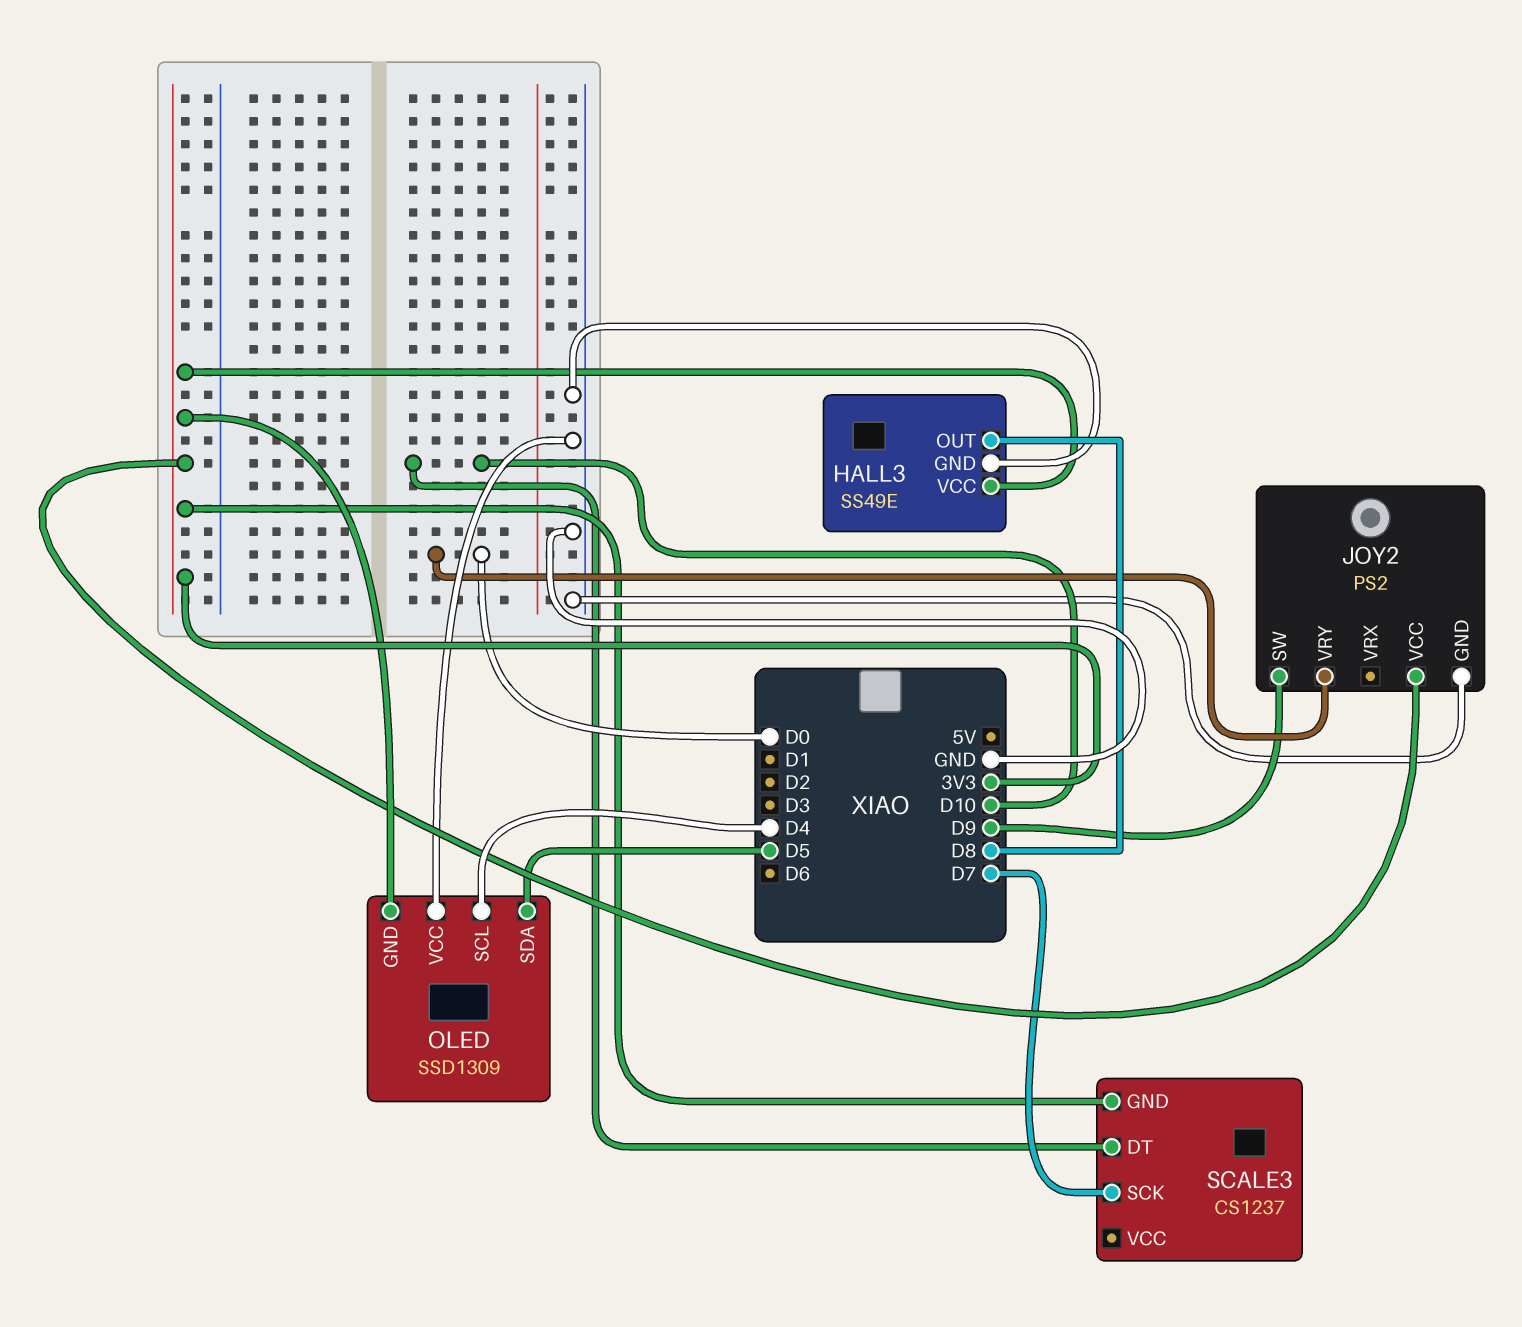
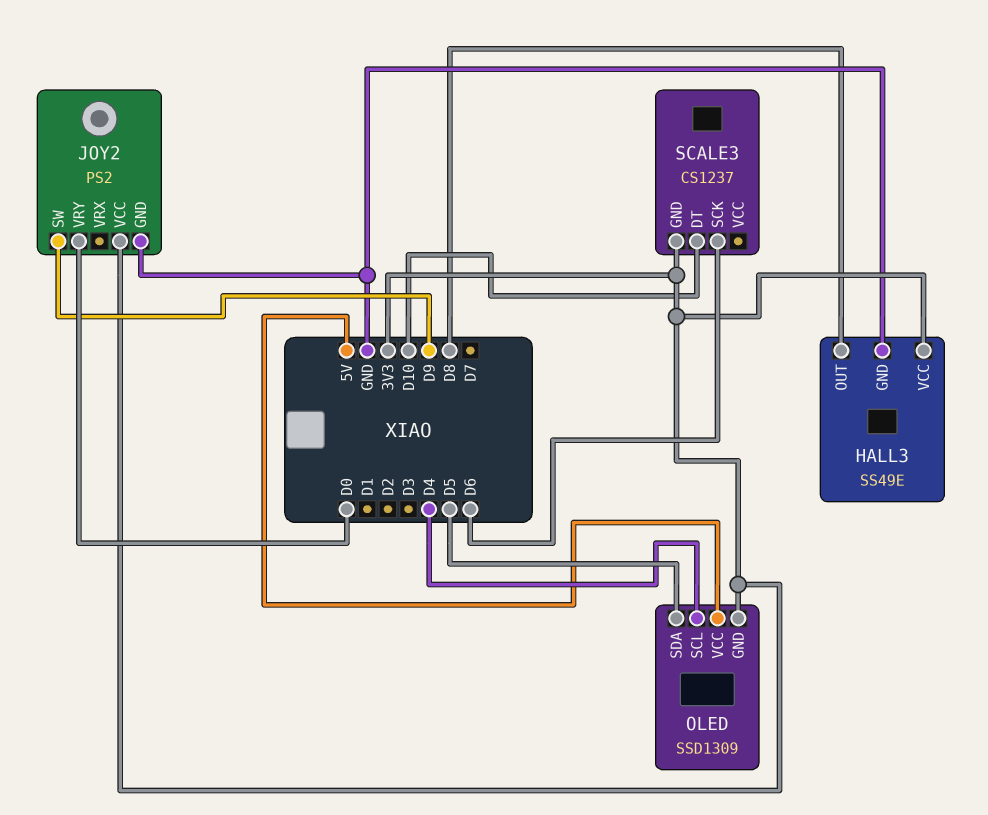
OLED pin VCC: GND -> 5V
SCALE3 pin SCK: D7 -> D6

